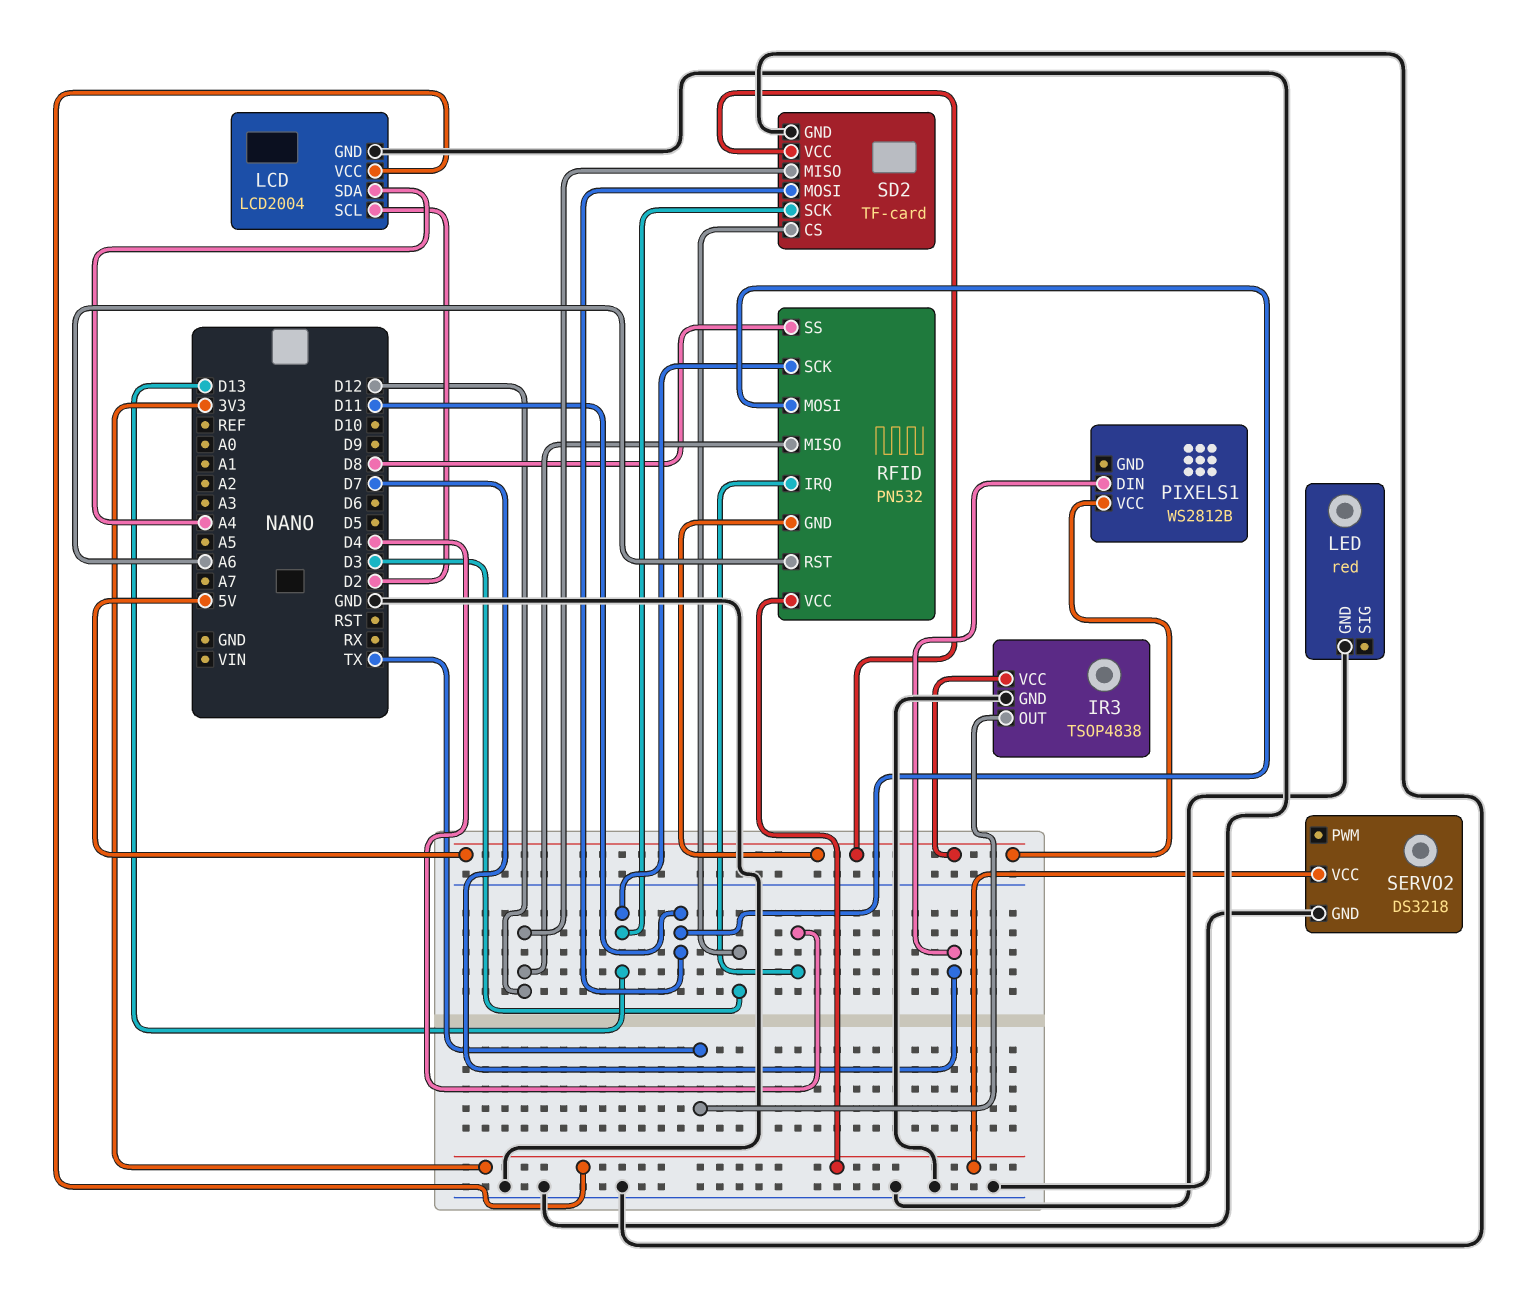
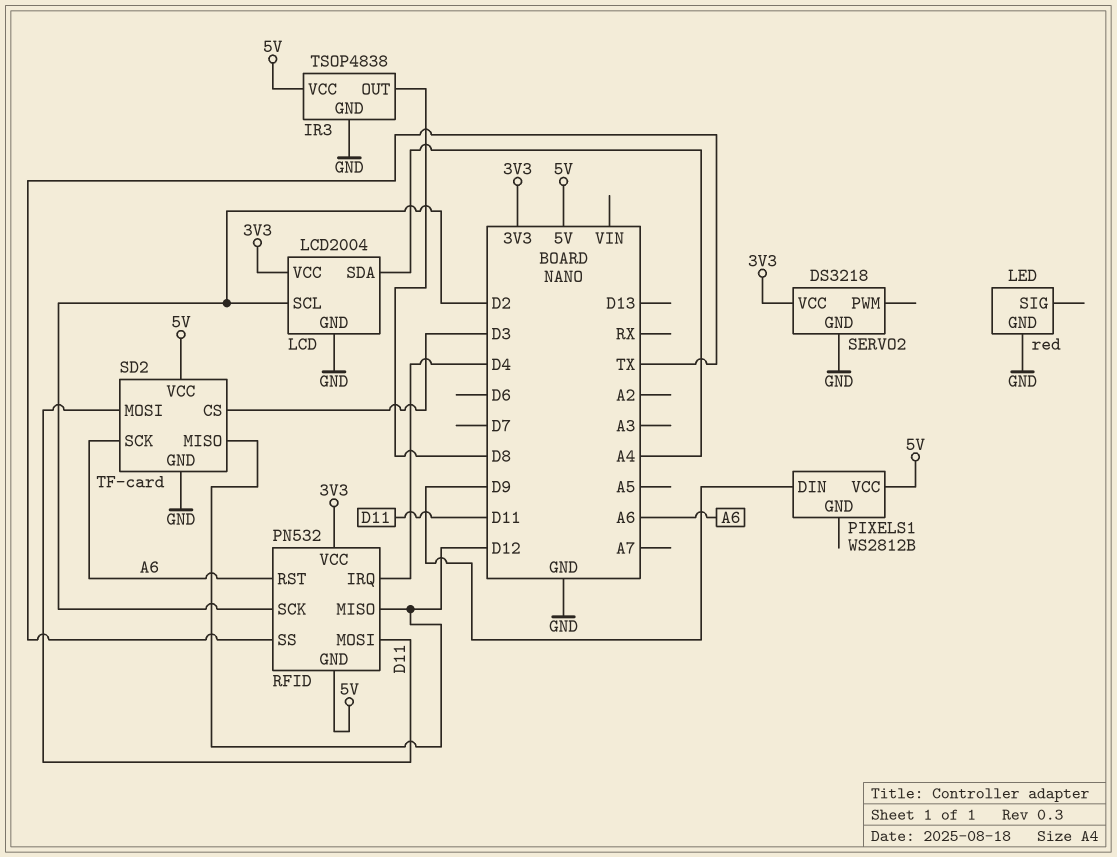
IR3 pin OUT: TX -> D8
PIXELS1 pin DIN: D7 -> D9
RFID pin SCK: D13 -> D2
RFID pin SS: D8 -> TX
SD2 pin SCK: D13 -> A6

